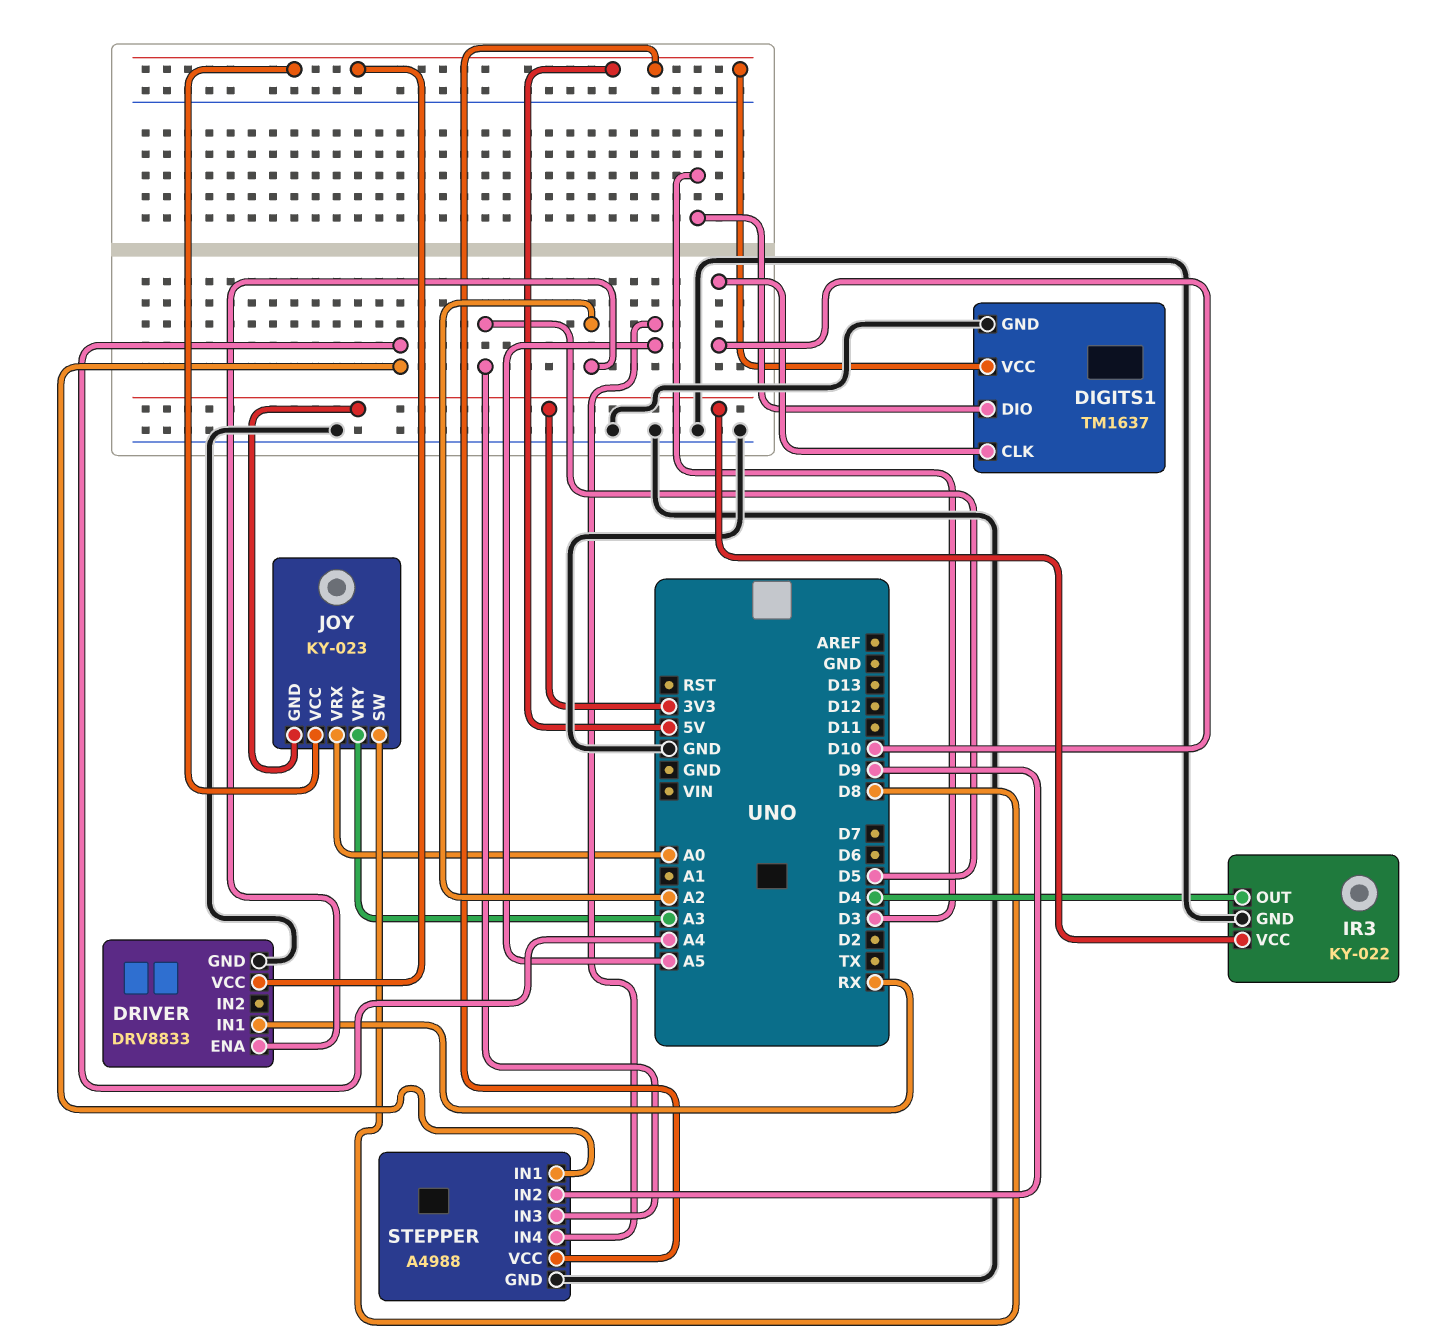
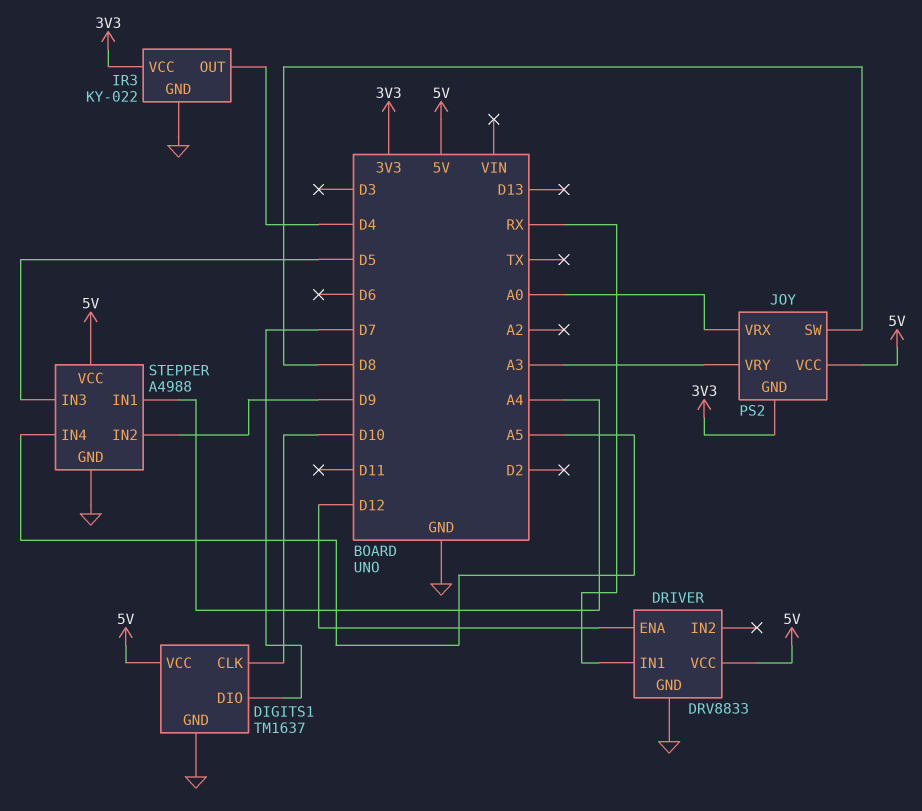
DIGITS1 pin DIO: D3 -> D7
DRIVER pin ENA: A2 -> D12
JOY: KY-023 -> PS2

